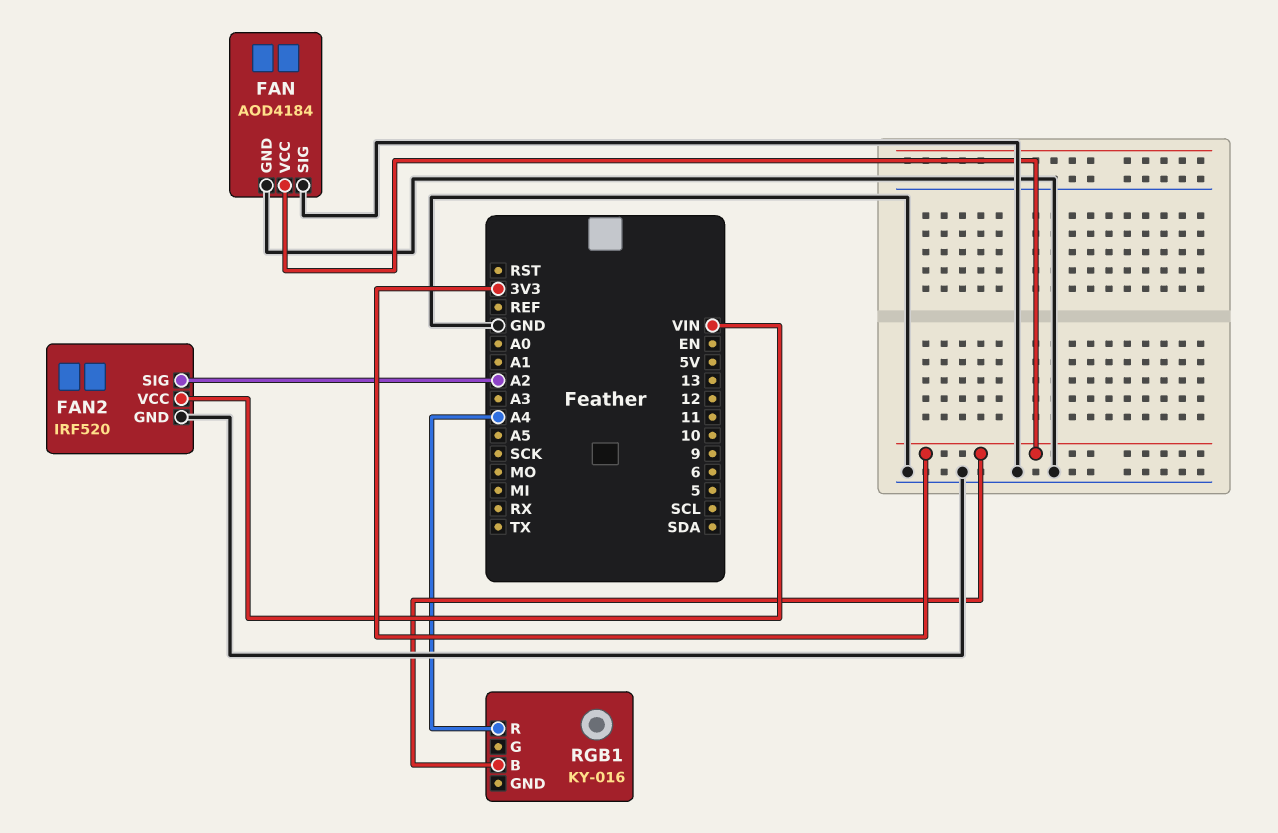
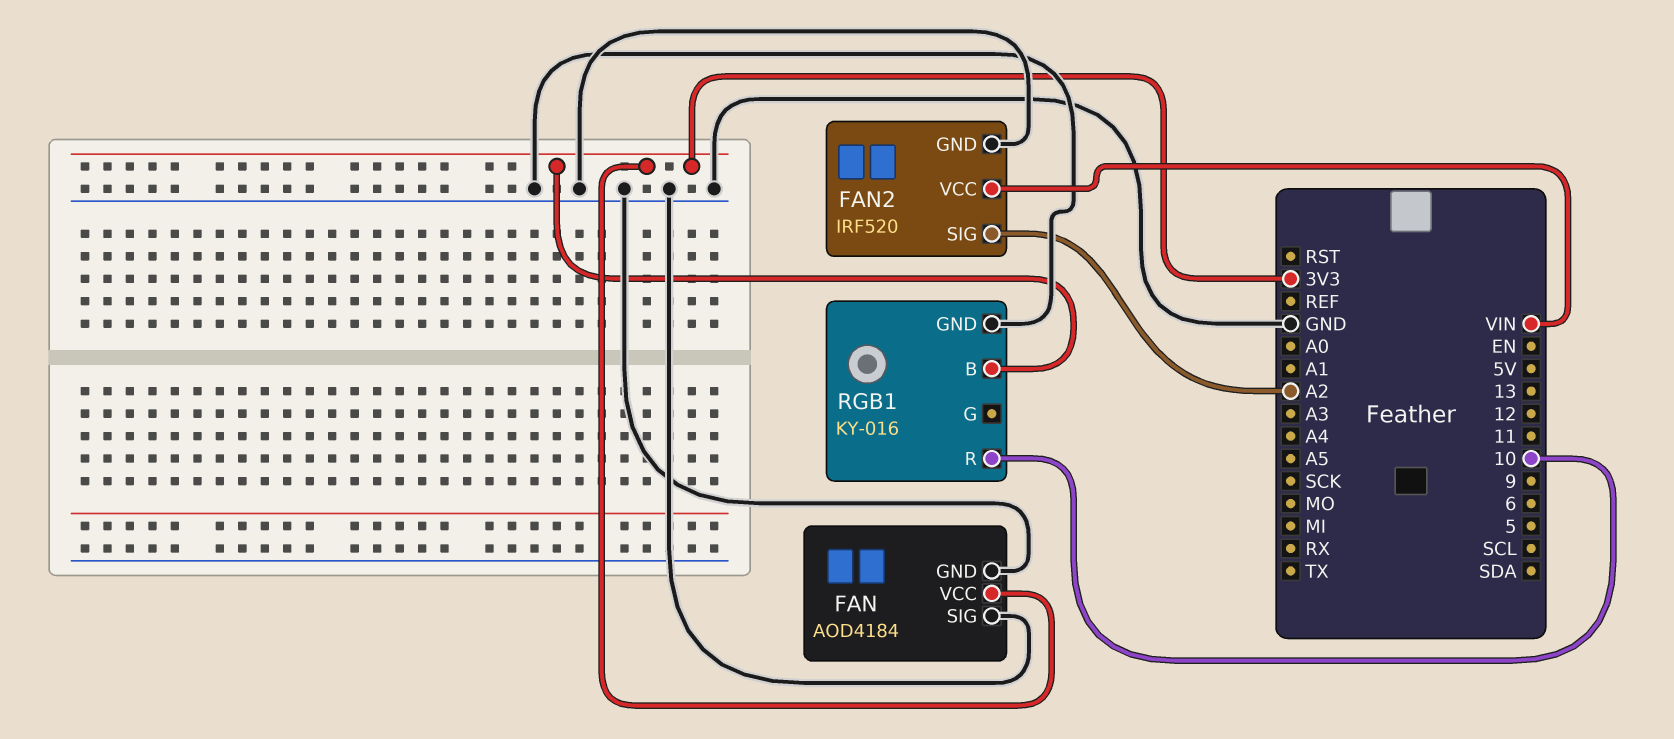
RGB1 pin GND: none -> GND
RGB1 pin R: A4 -> 10

